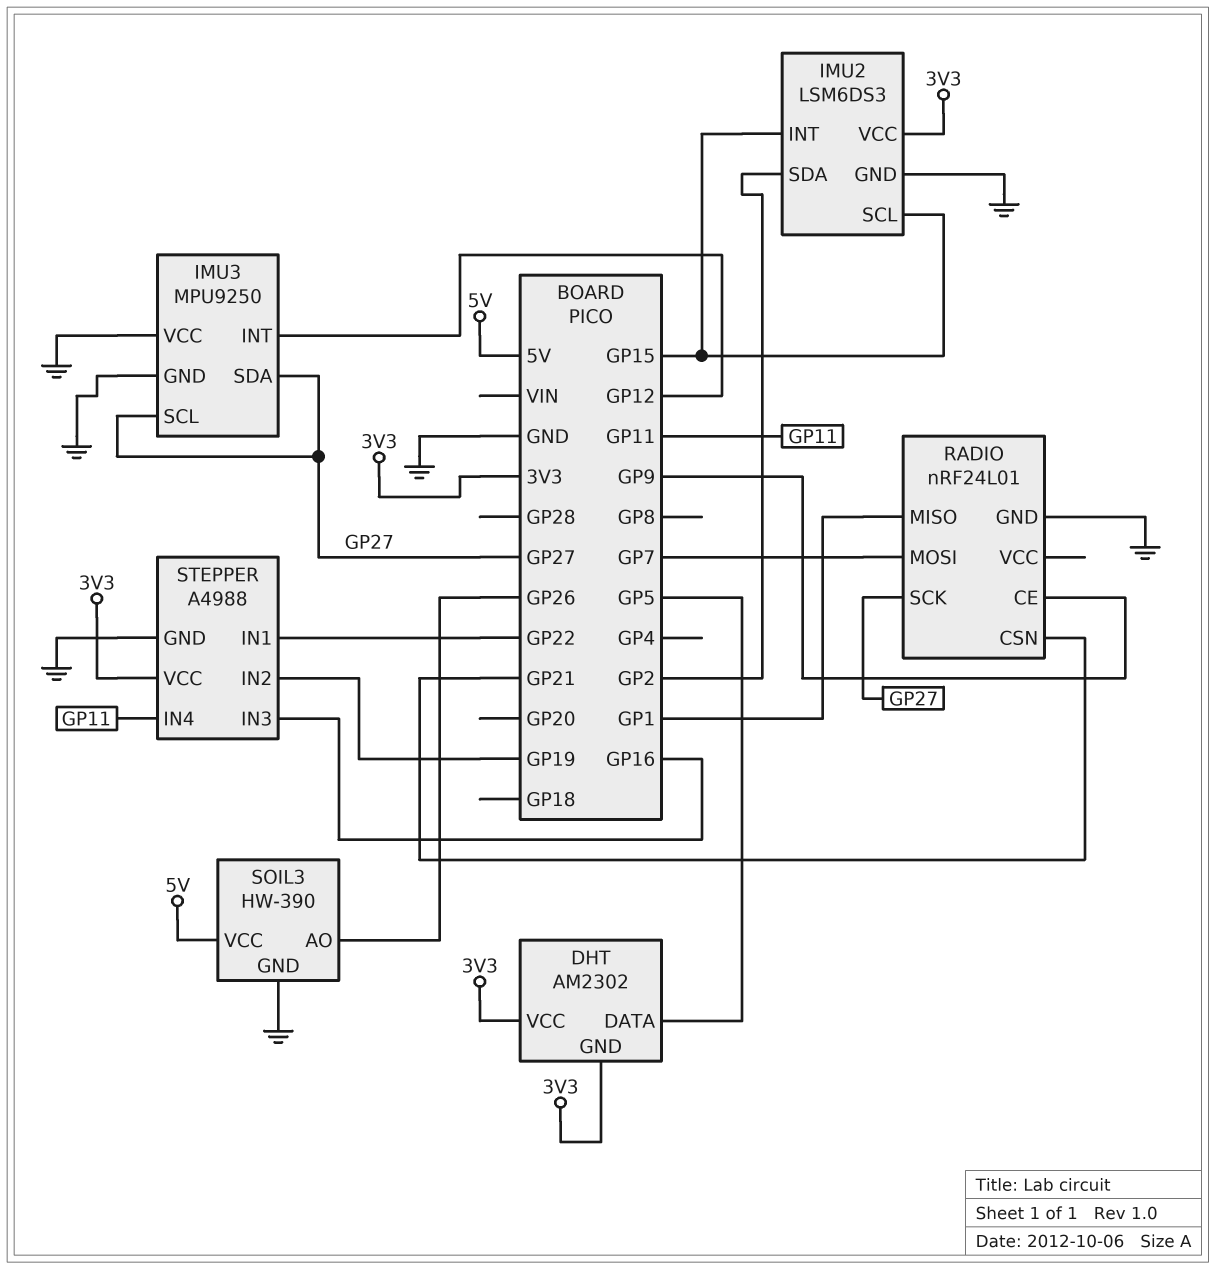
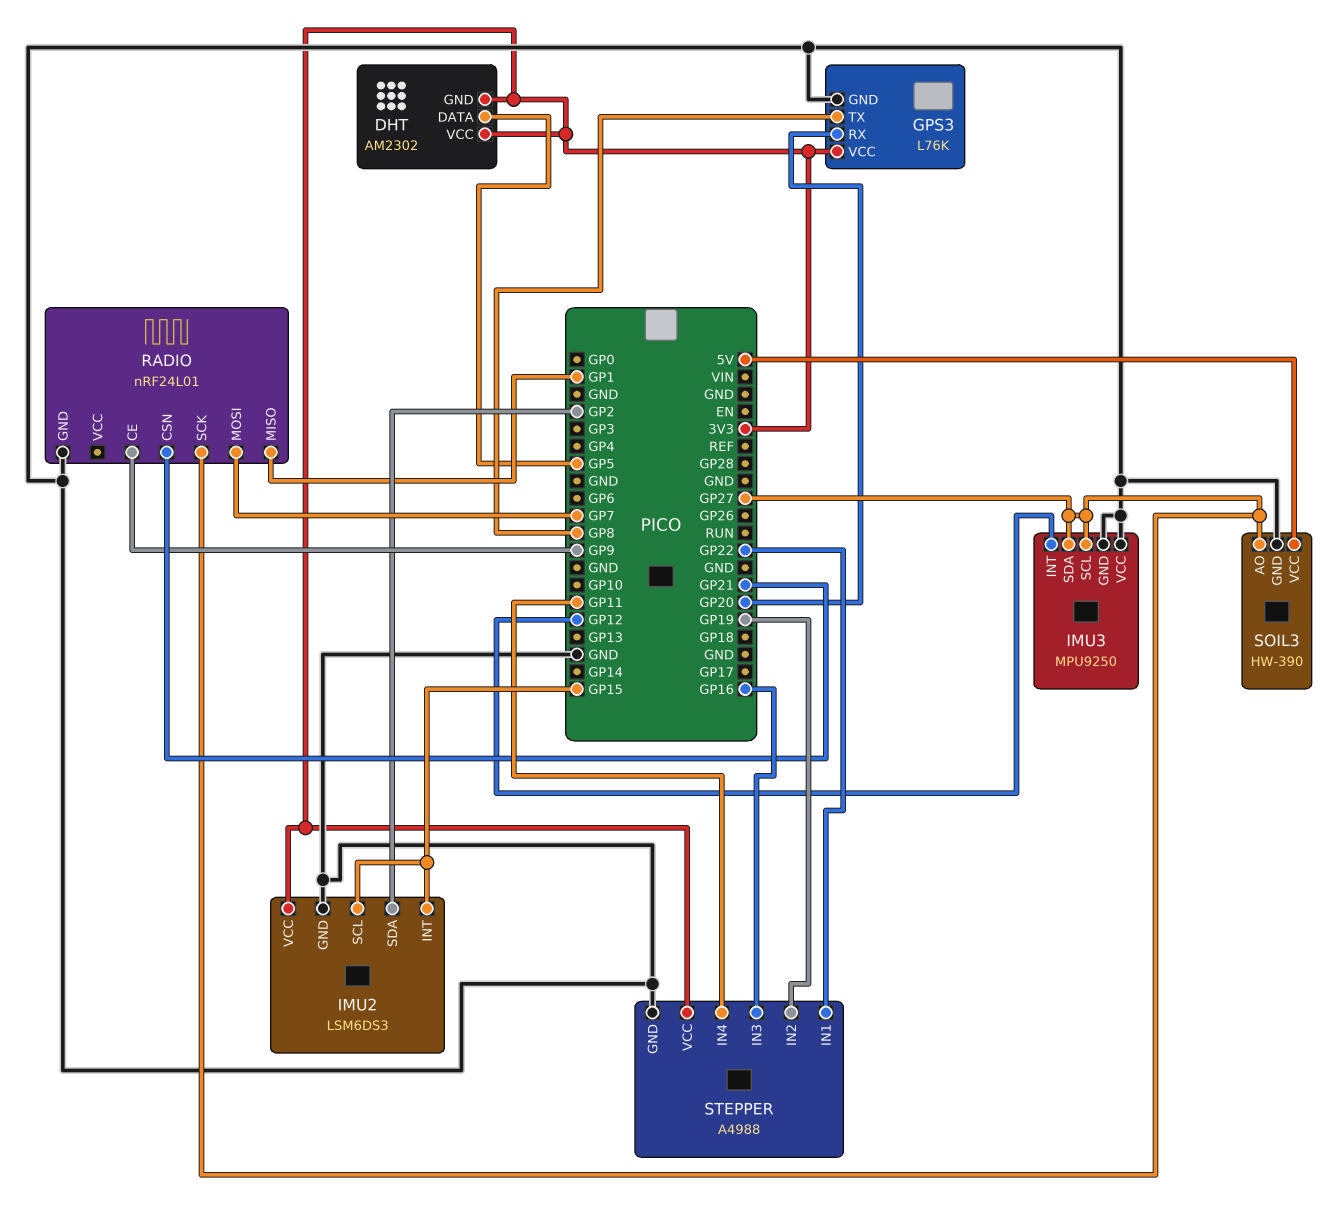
GPS3: none -> L76K
GPS3 pin GND: none -> GND
GPS3 pin RX: none -> GP20
GPS3 pin TX: none -> GP8
GPS3 pin VCC: none -> 3V3
SOIL3 pin AO: GP26 -> GP27

